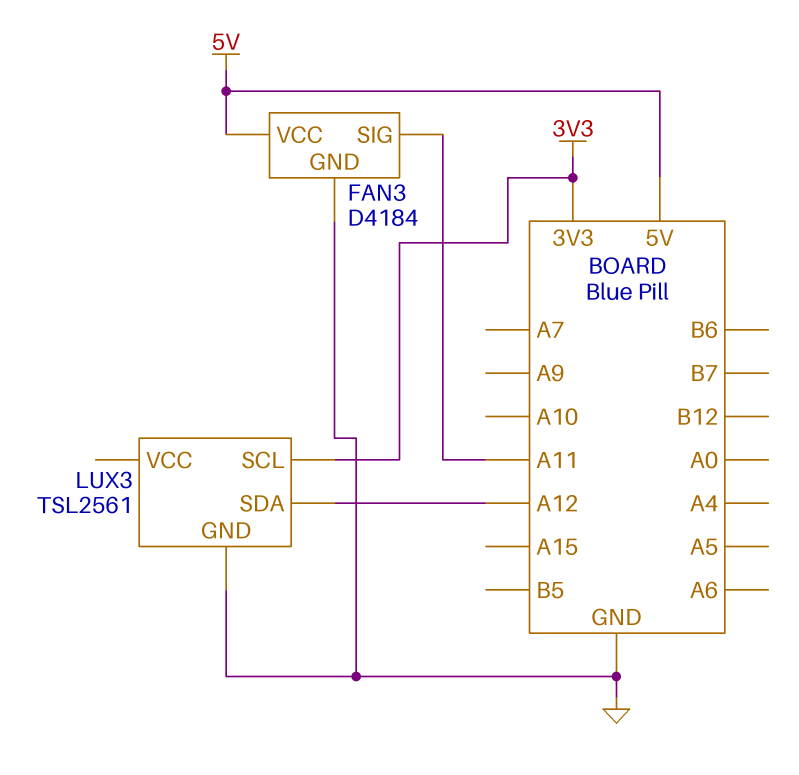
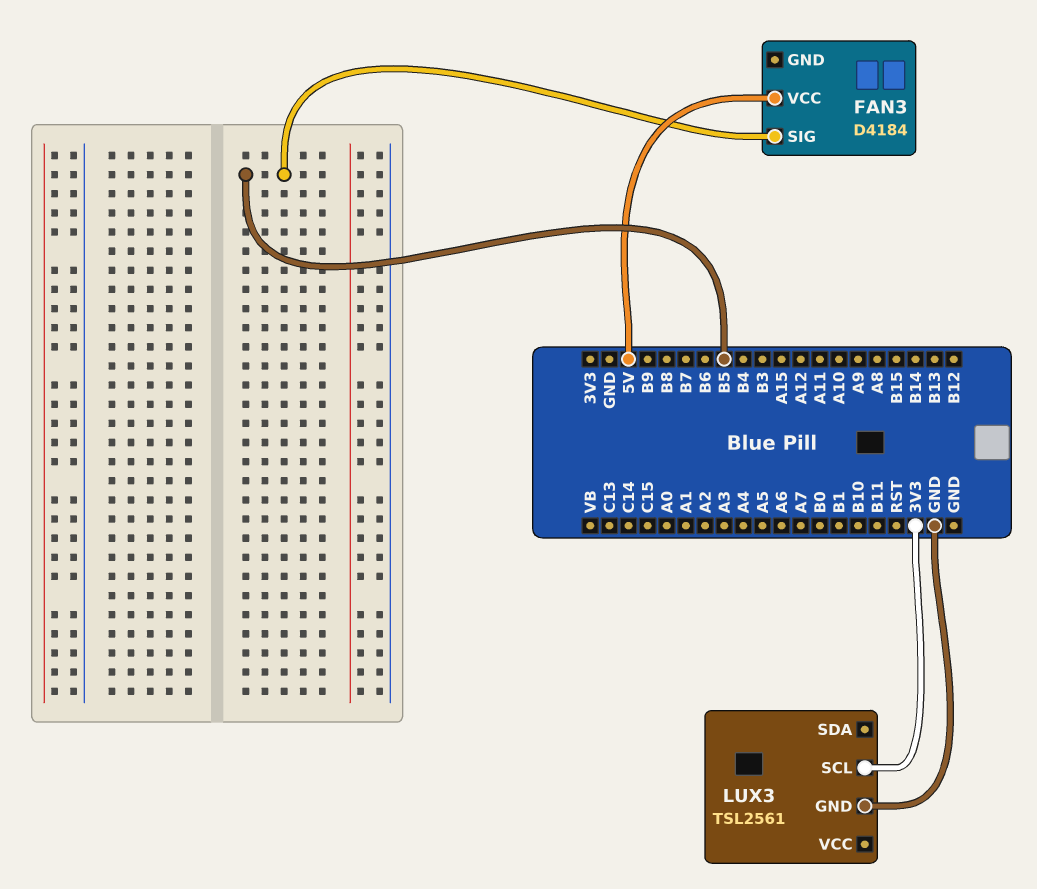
FAN3 pin GND: GND -> none
FAN3 pin SIG: A11 -> B5
LUX3 pin SDA: A12 -> none

